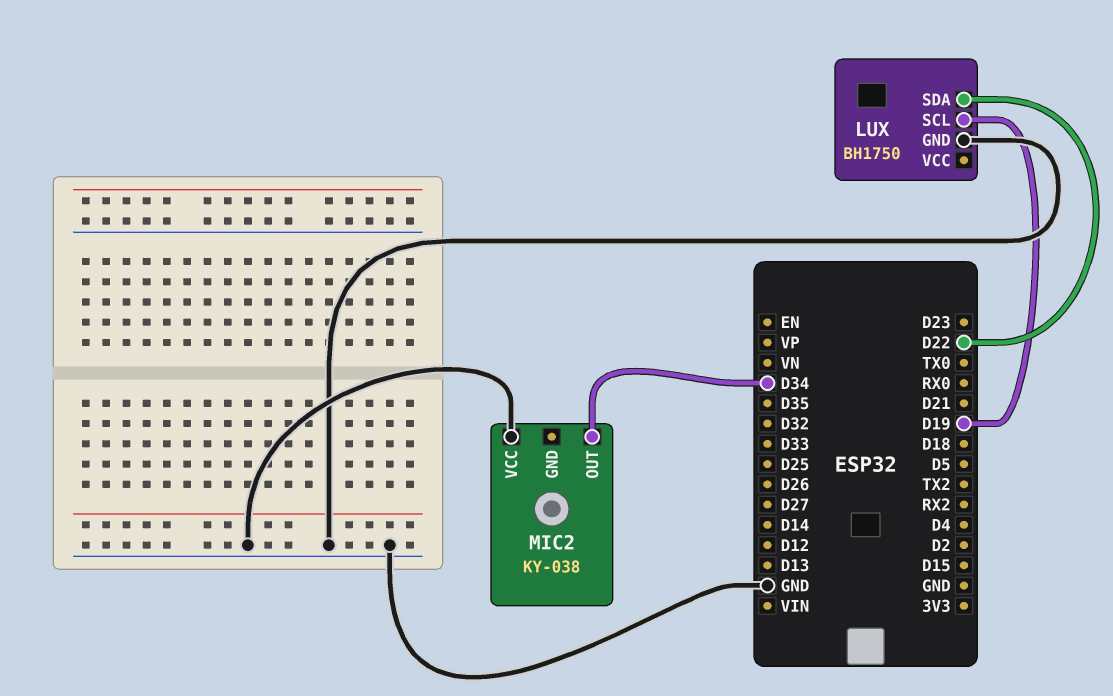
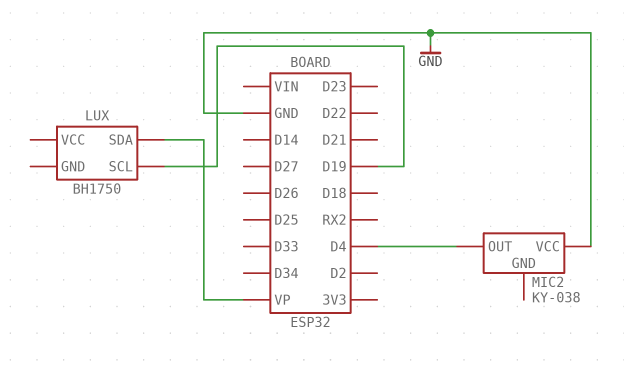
LUX pin GND: GND -> none
LUX pin SDA: D22 -> VP
MIC2 pin OUT: D34 -> D4

